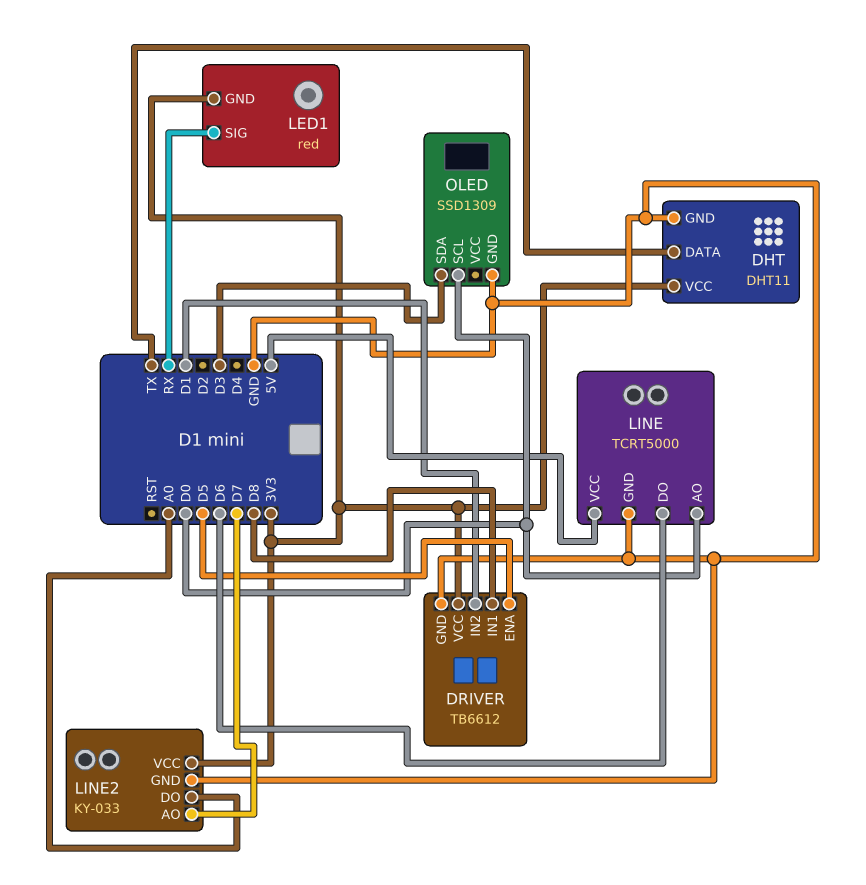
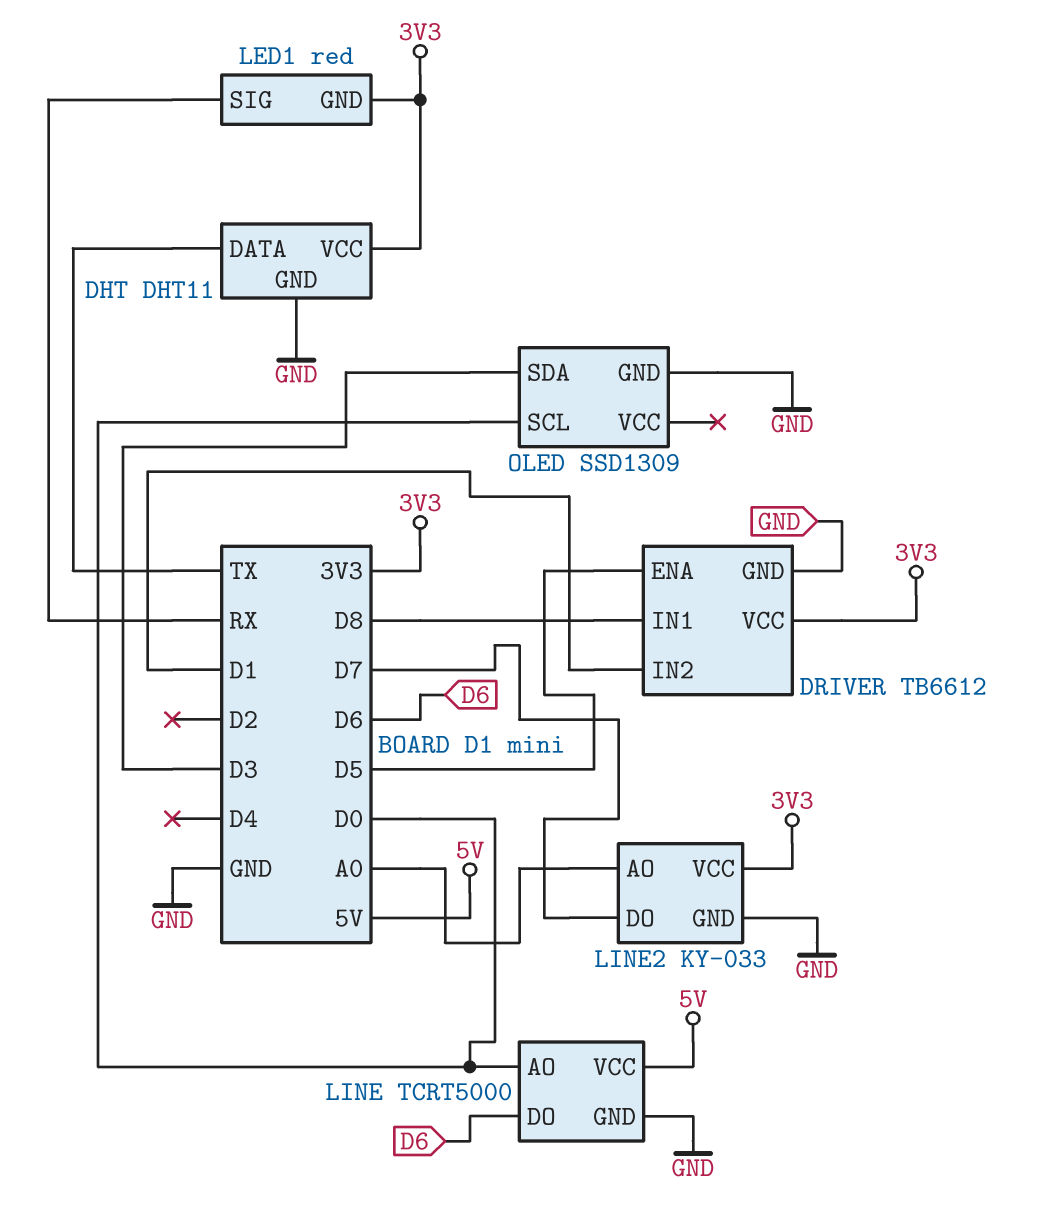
LINE2 pin AO: D7 -> A0
LINE2 pin DO: A0 -> D7

